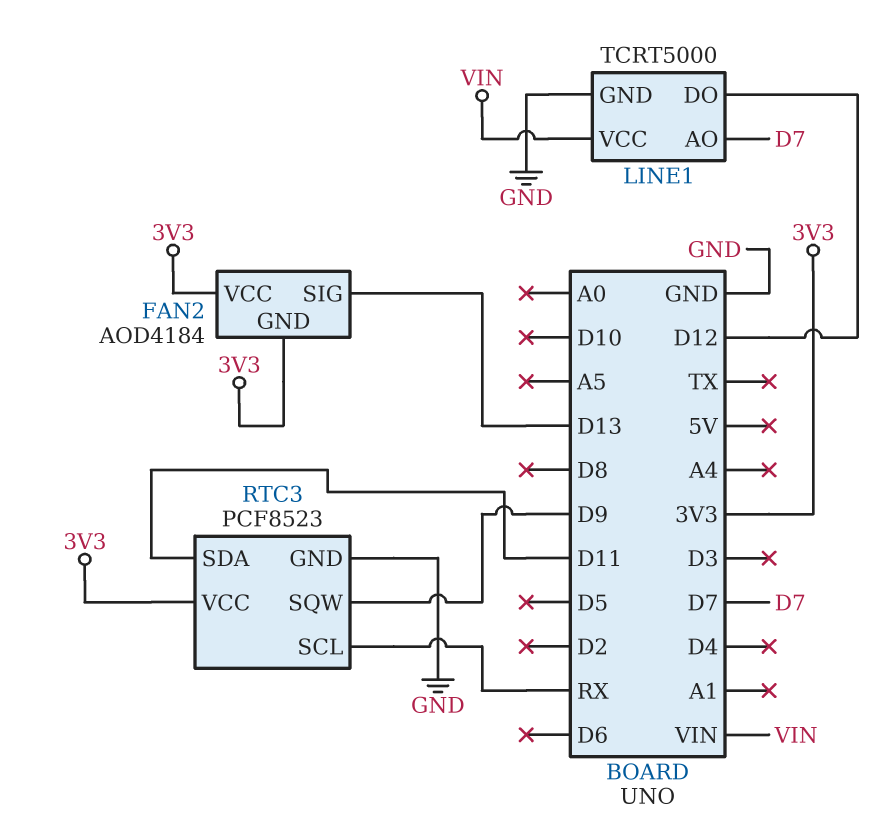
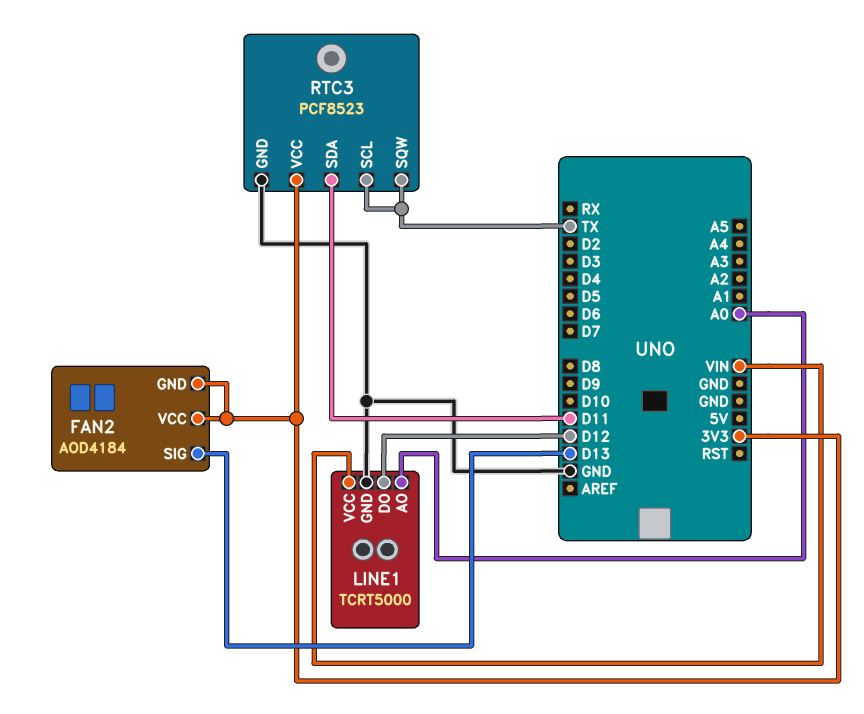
LINE1 pin AO: D7 -> A0
RTC3 pin SCL: RX -> TX
RTC3 pin SQW: D9 -> TX

